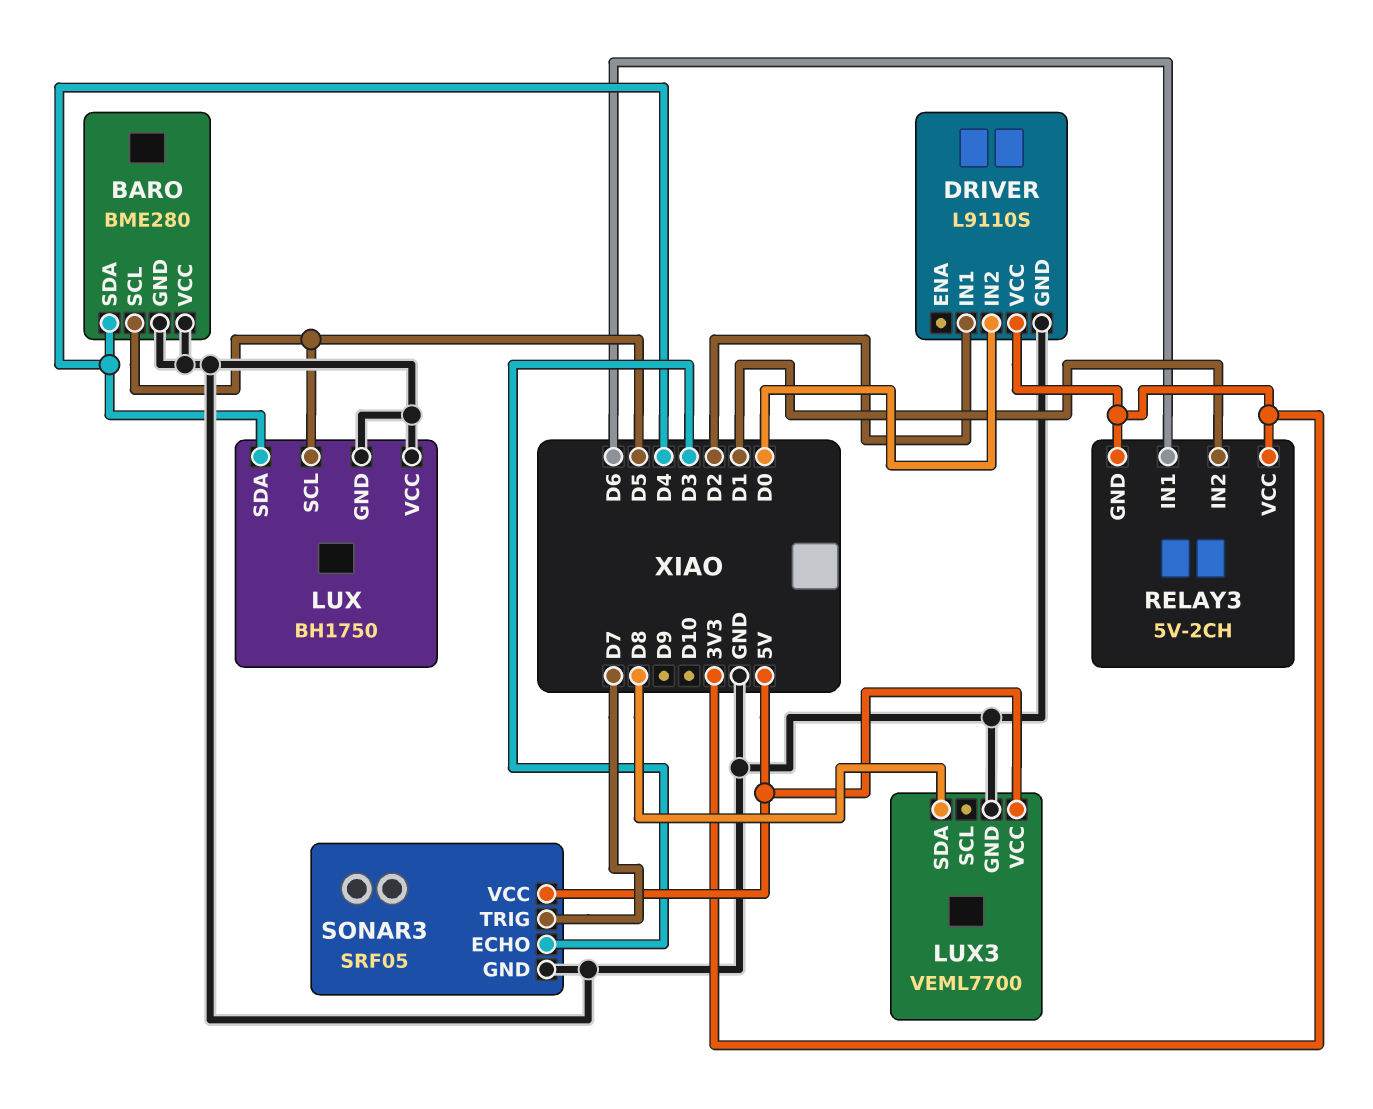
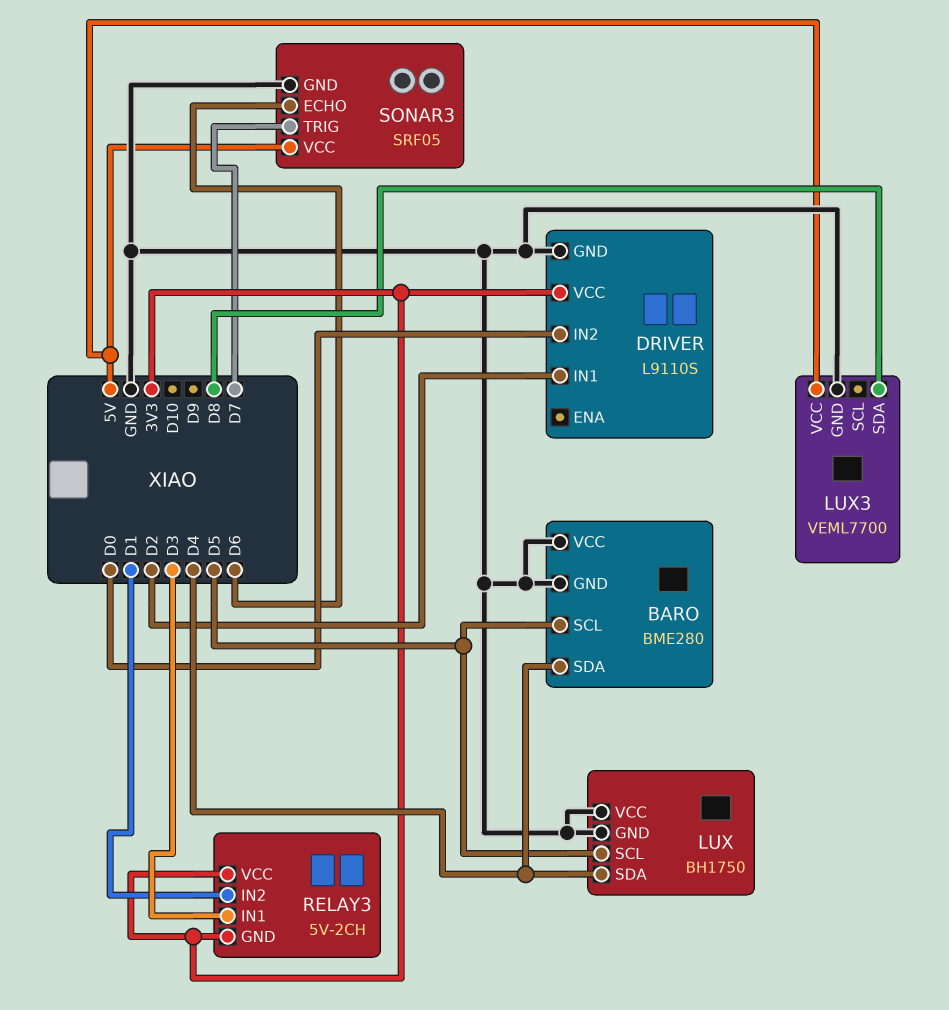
RELAY3 pin IN1: D6 -> D3
SONAR3 pin ECHO: D3 -> D6

